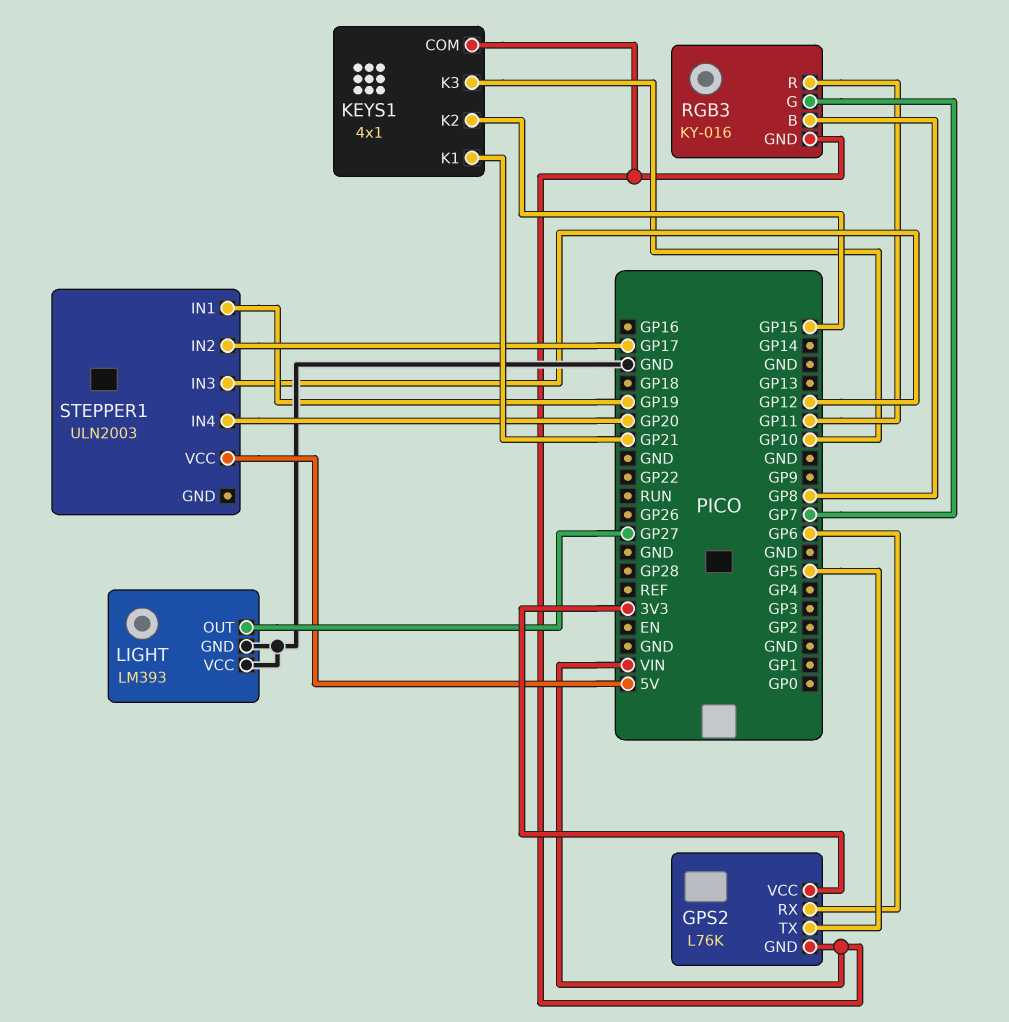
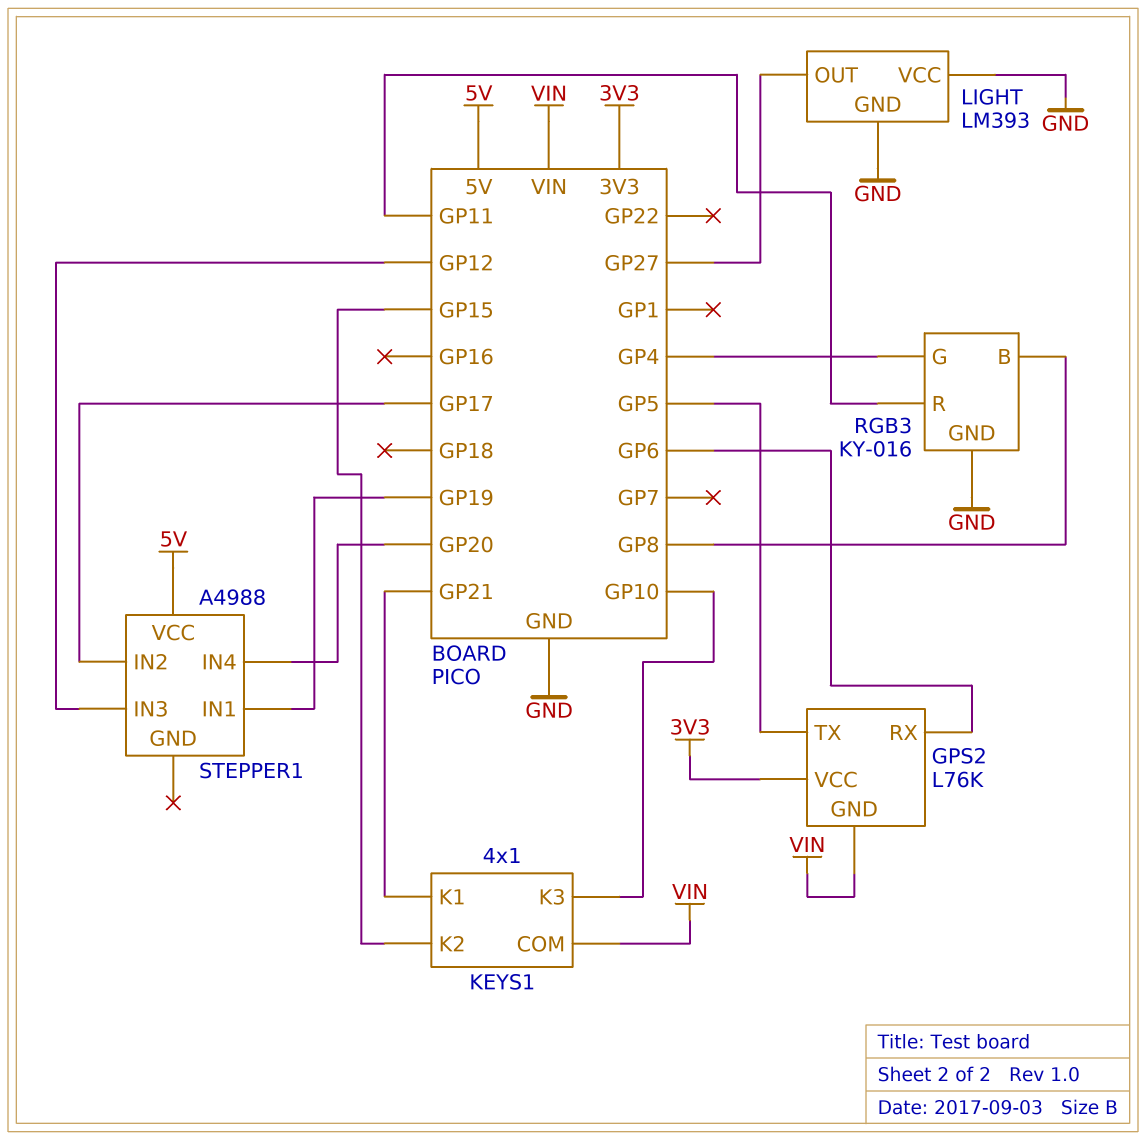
RGB3 pin G: GP7 -> GP4
RGB3 pin GND: VIN -> GND
STEPPER1: ULN2003 -> A4988

